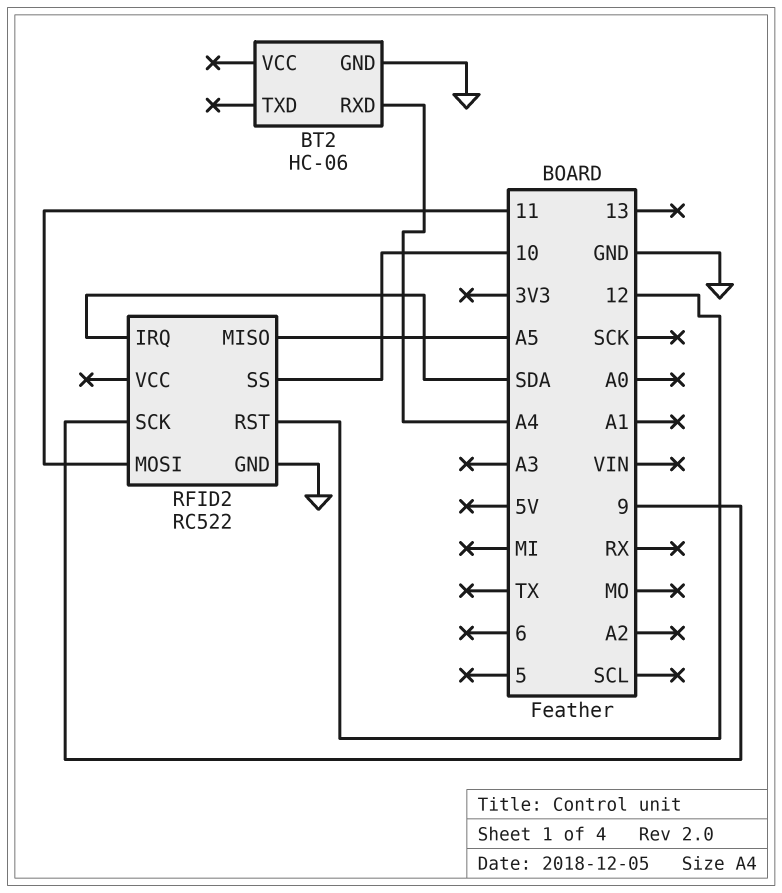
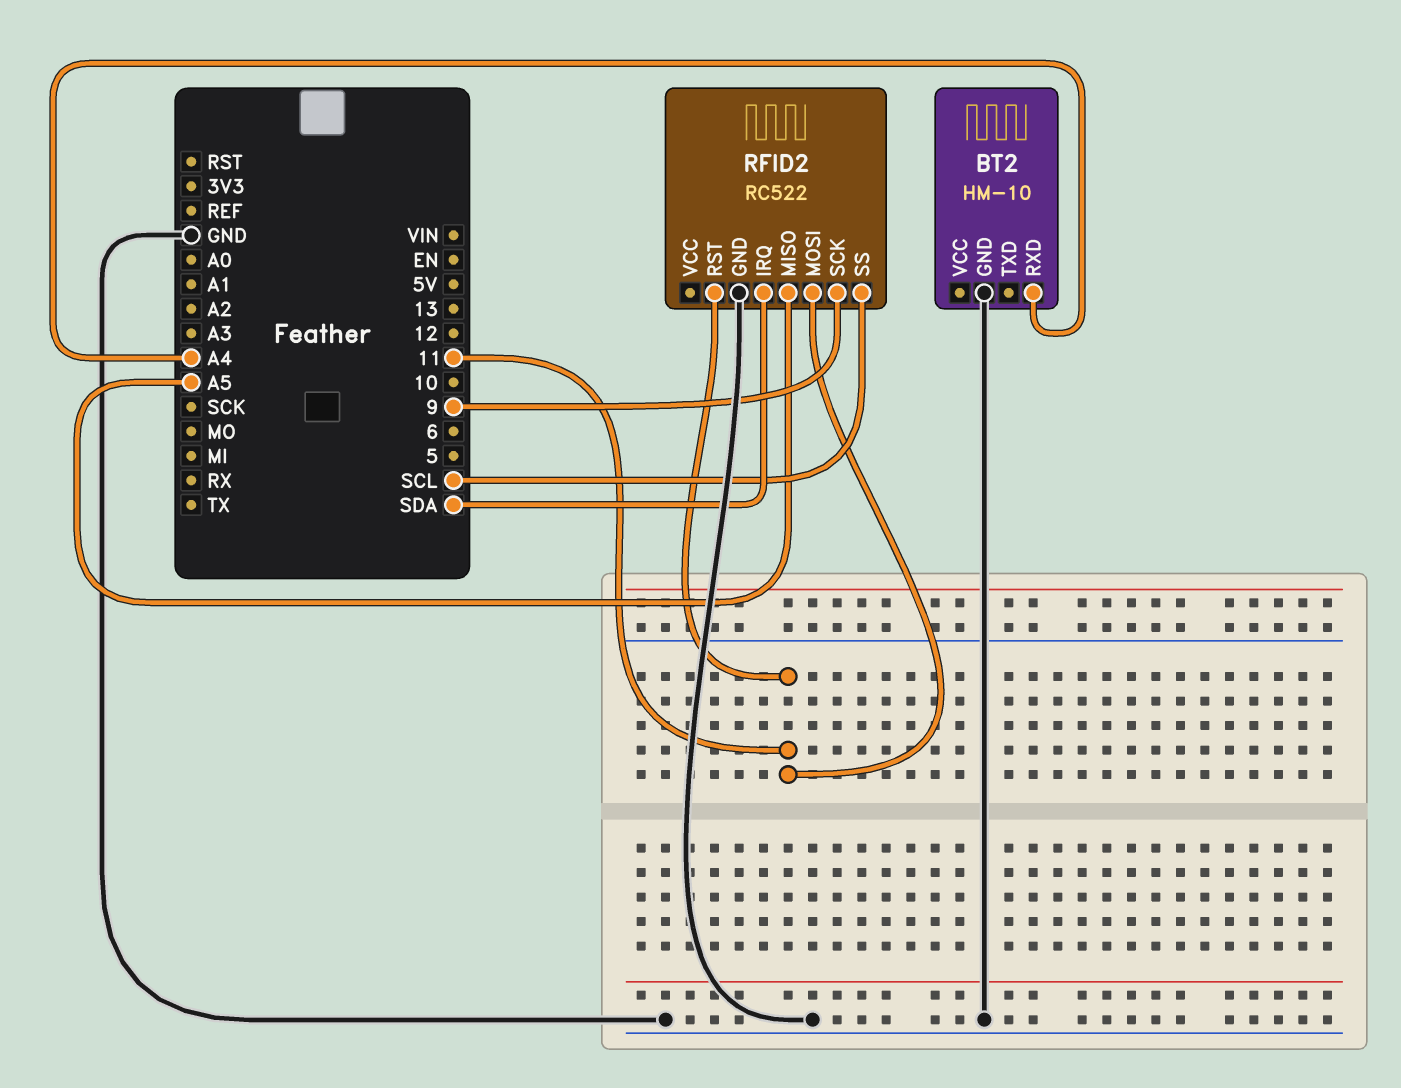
BT2: HC-06 -> HM-10
RFID2 pin RST: 12 -> 11
RFID2 pin SS: 10 -> SCL

